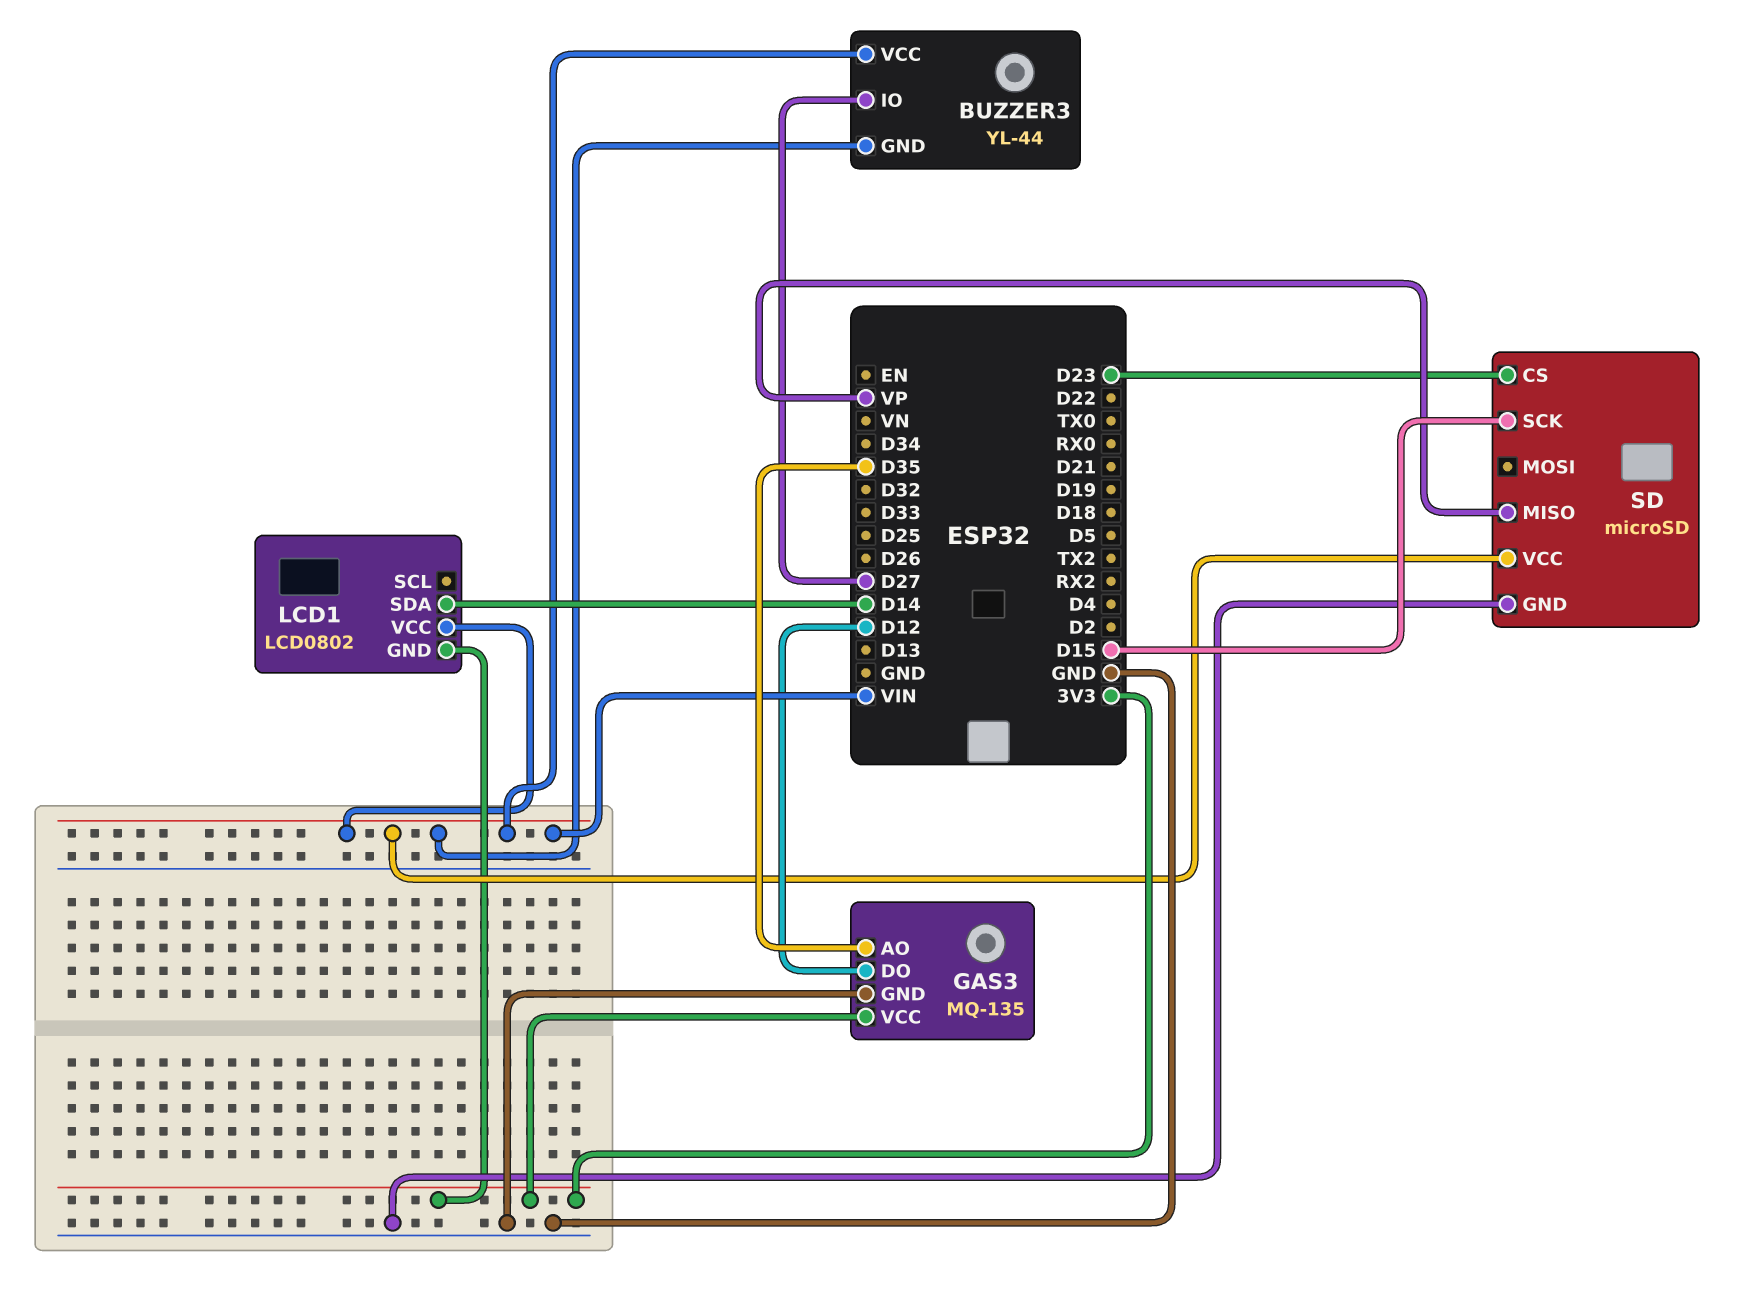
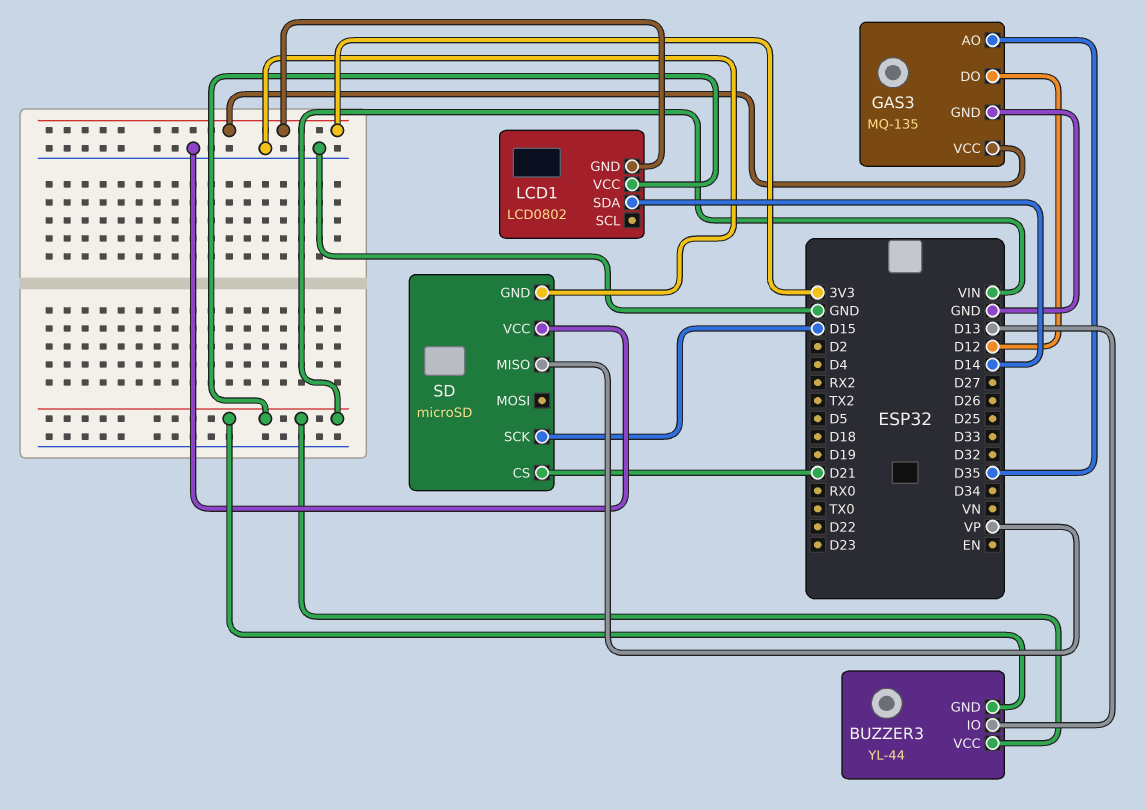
BUZZER3 pin IO: D27 -> D13
SD pin CS: D23 -> D21
SD pin VCC: VIN -> GND

